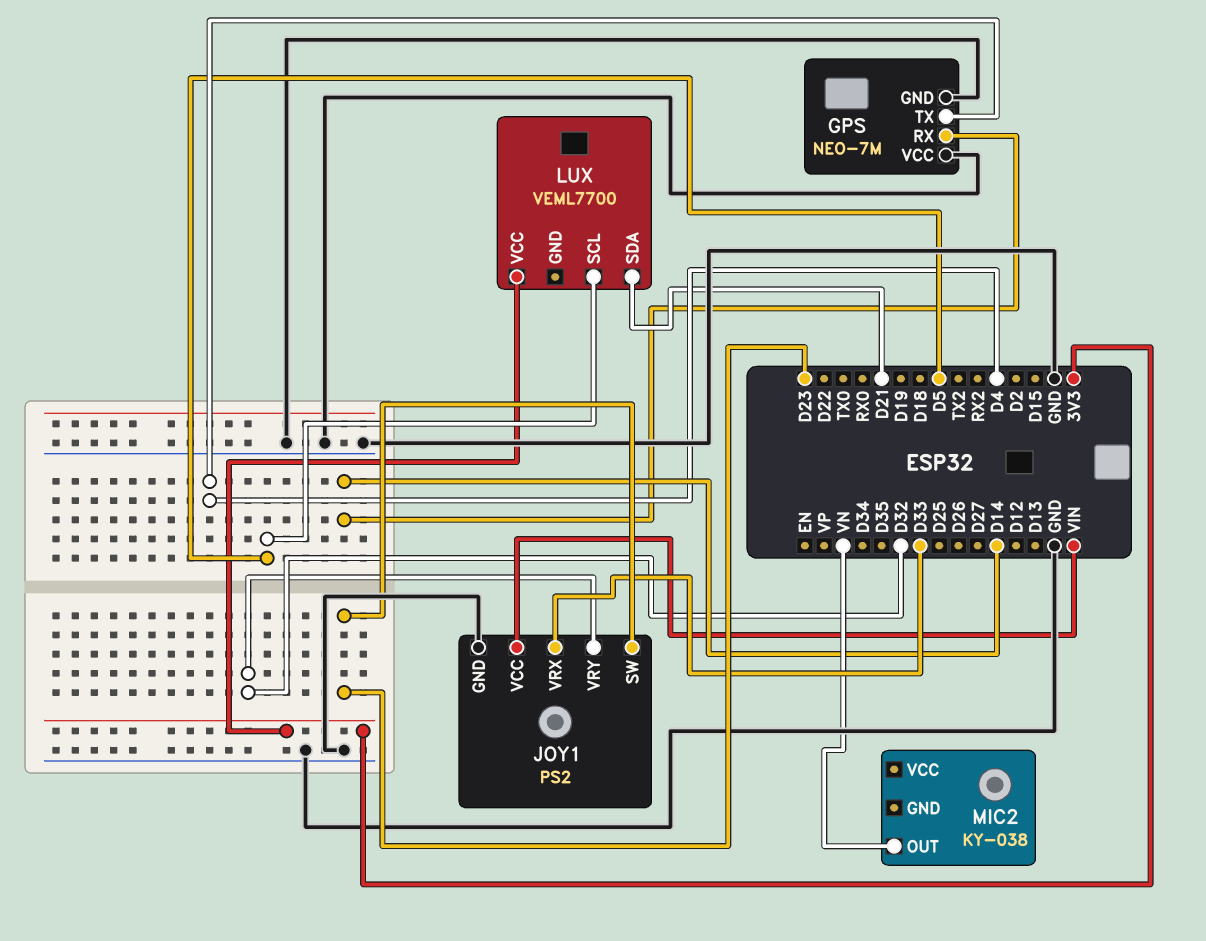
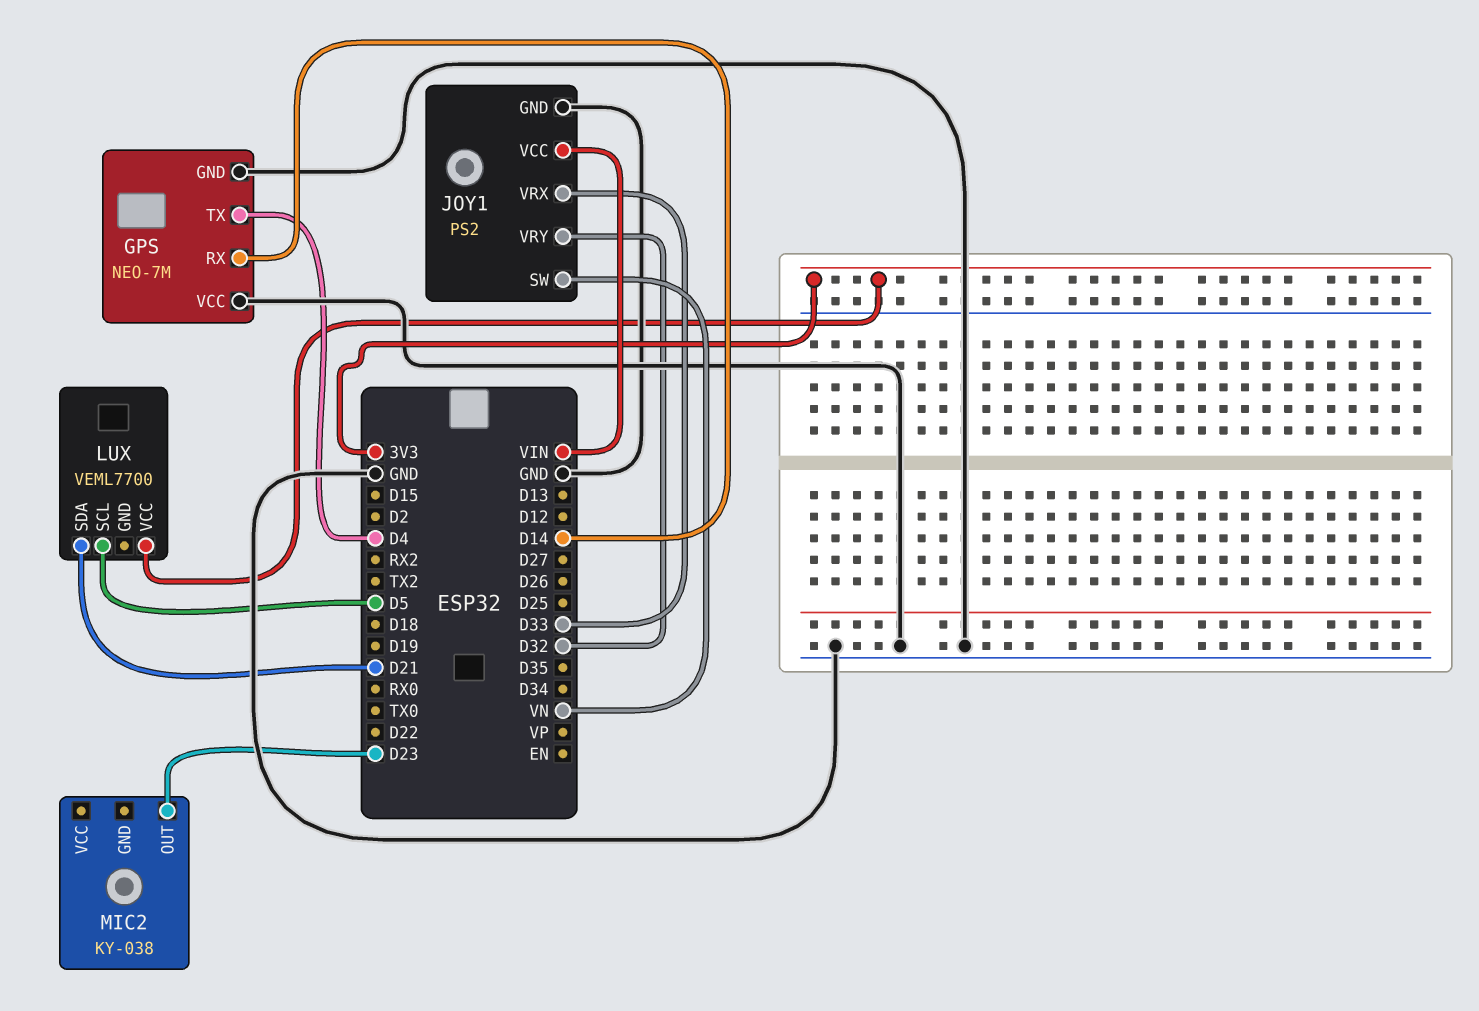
JOY1 pin SW: D23 -> VN
MIC2 pin OUT: VN -> D23

